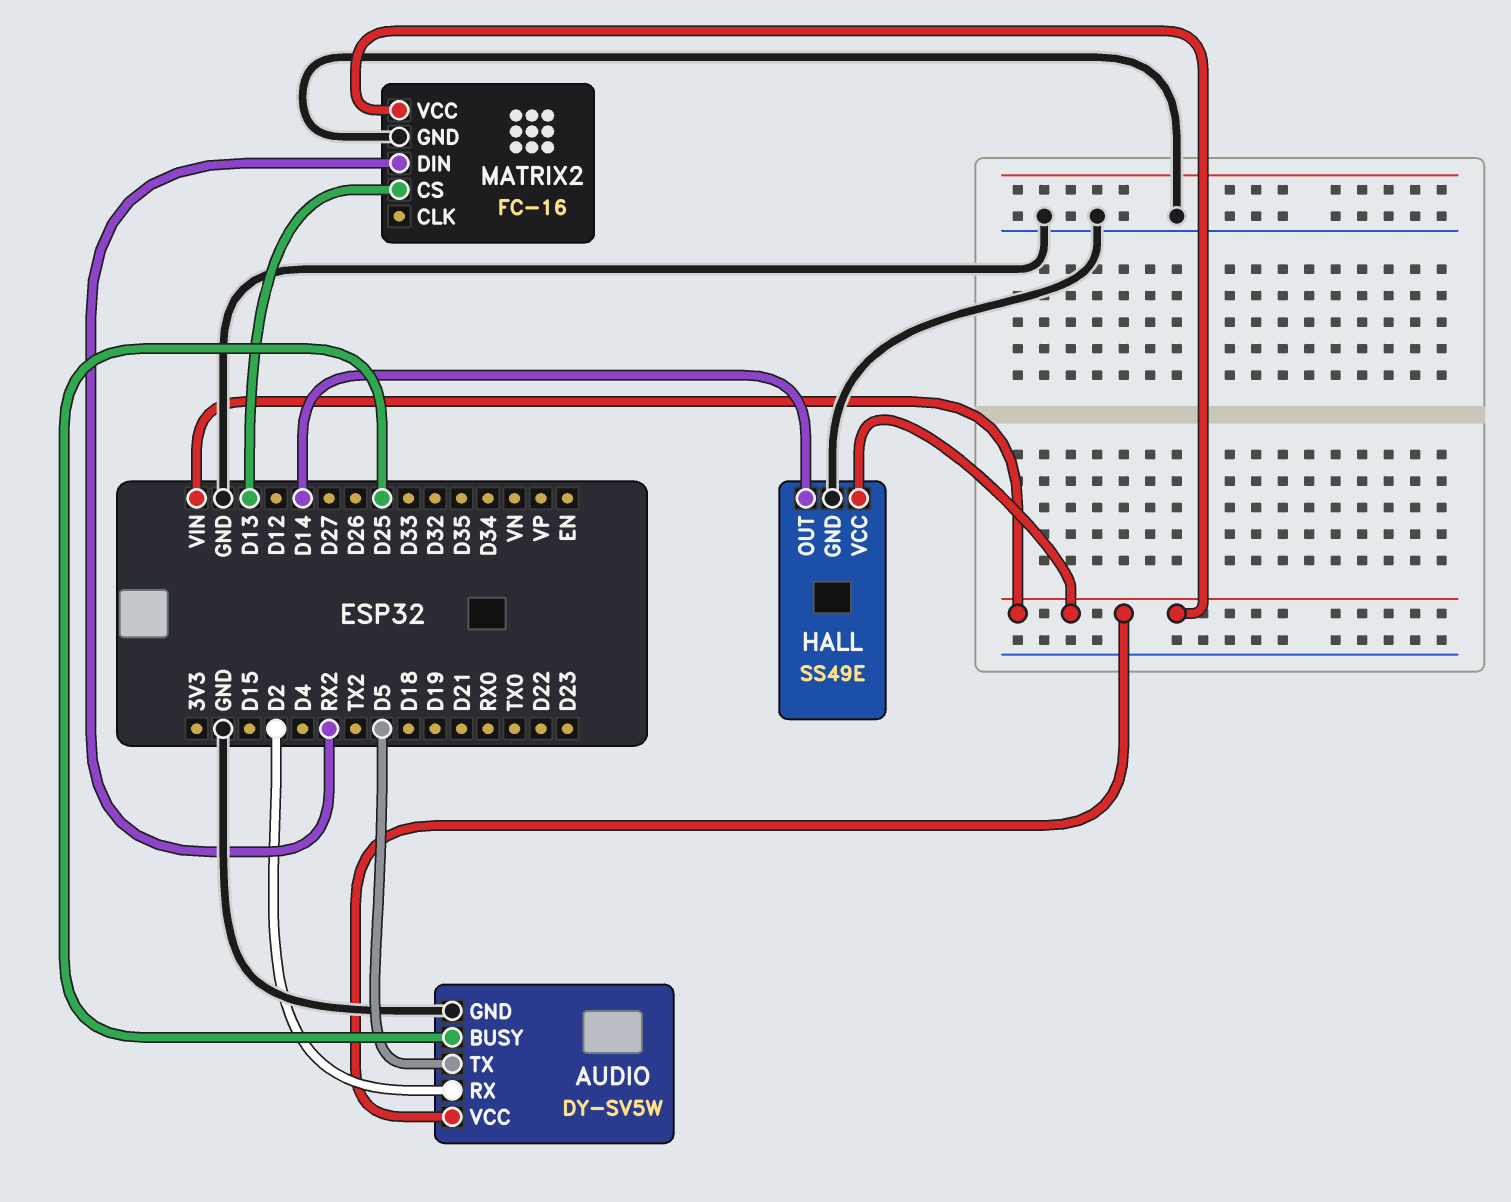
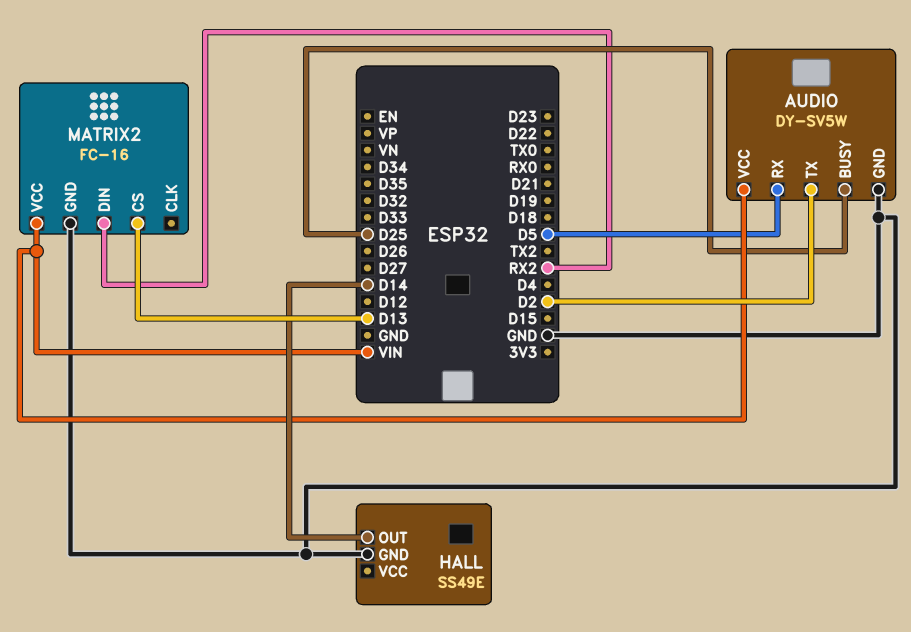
AUDIO pin RX: D2 -> D5
AUDIO pin TX: D5 -> D2
HALL pin VCC: VIN -> none

